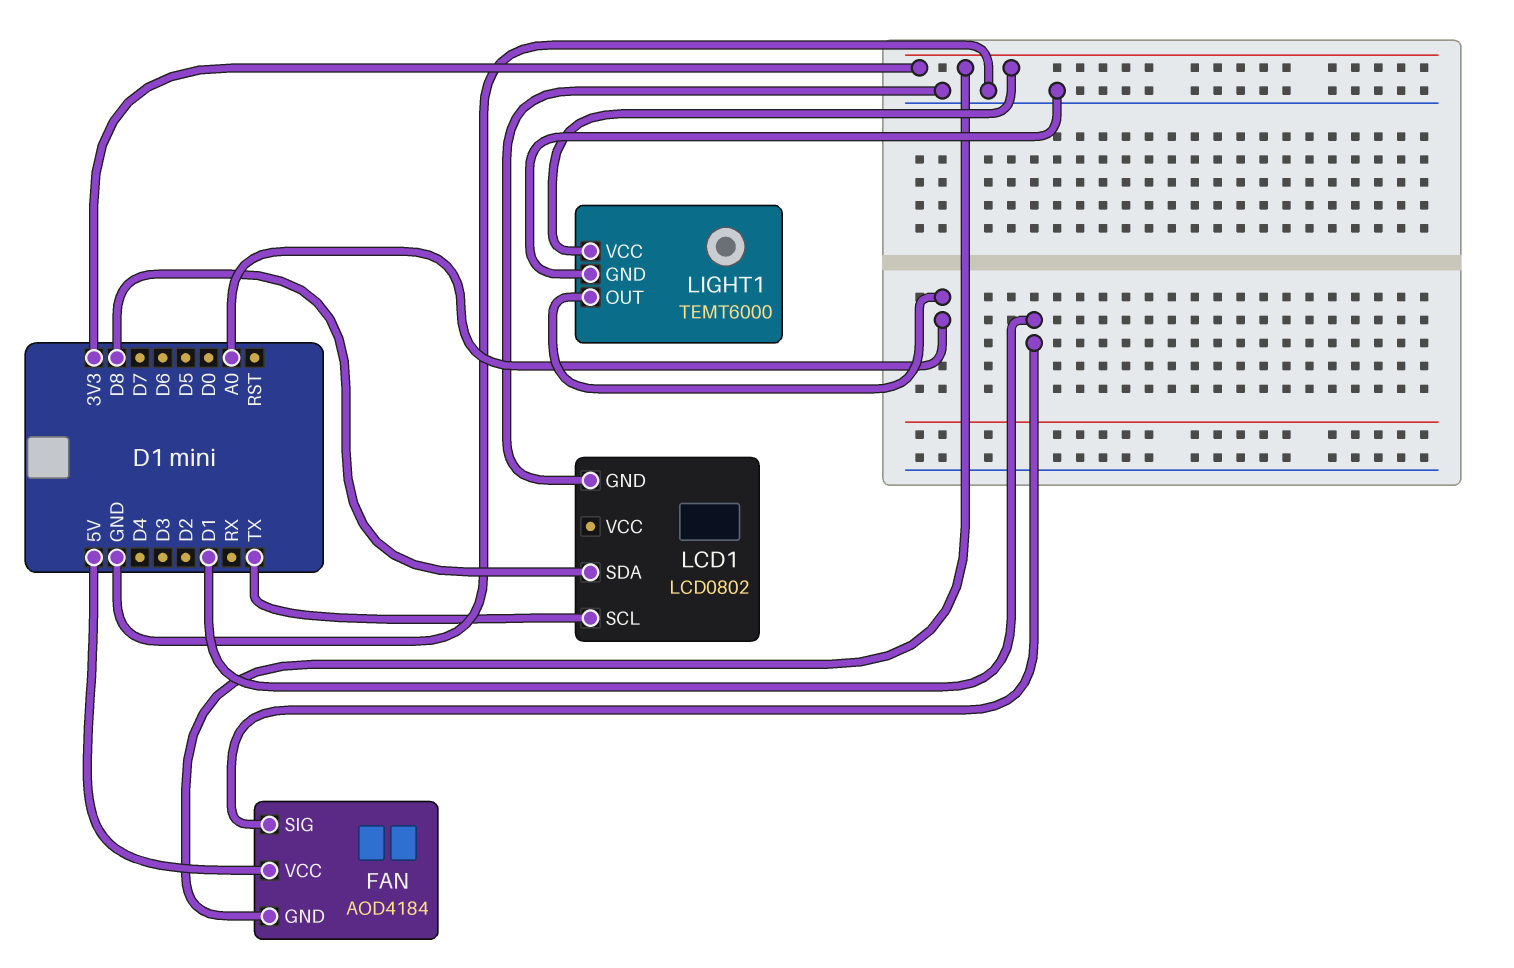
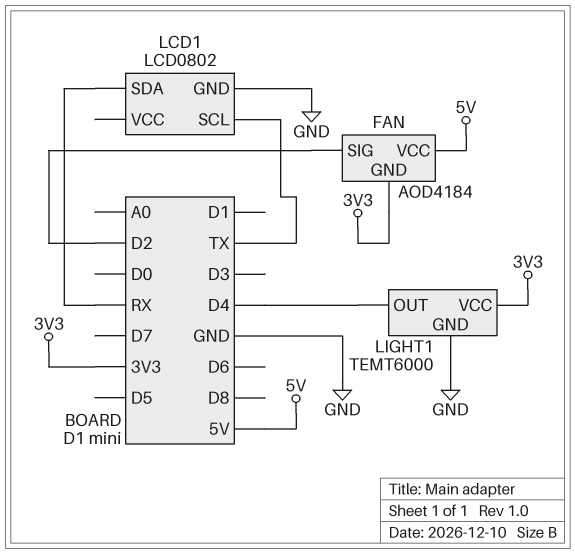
FAN pin SIG: D1 -> D2
LCD1 pin SDA: D8 -> RX
LIGHT1 pin OUT: A0 -> D4

